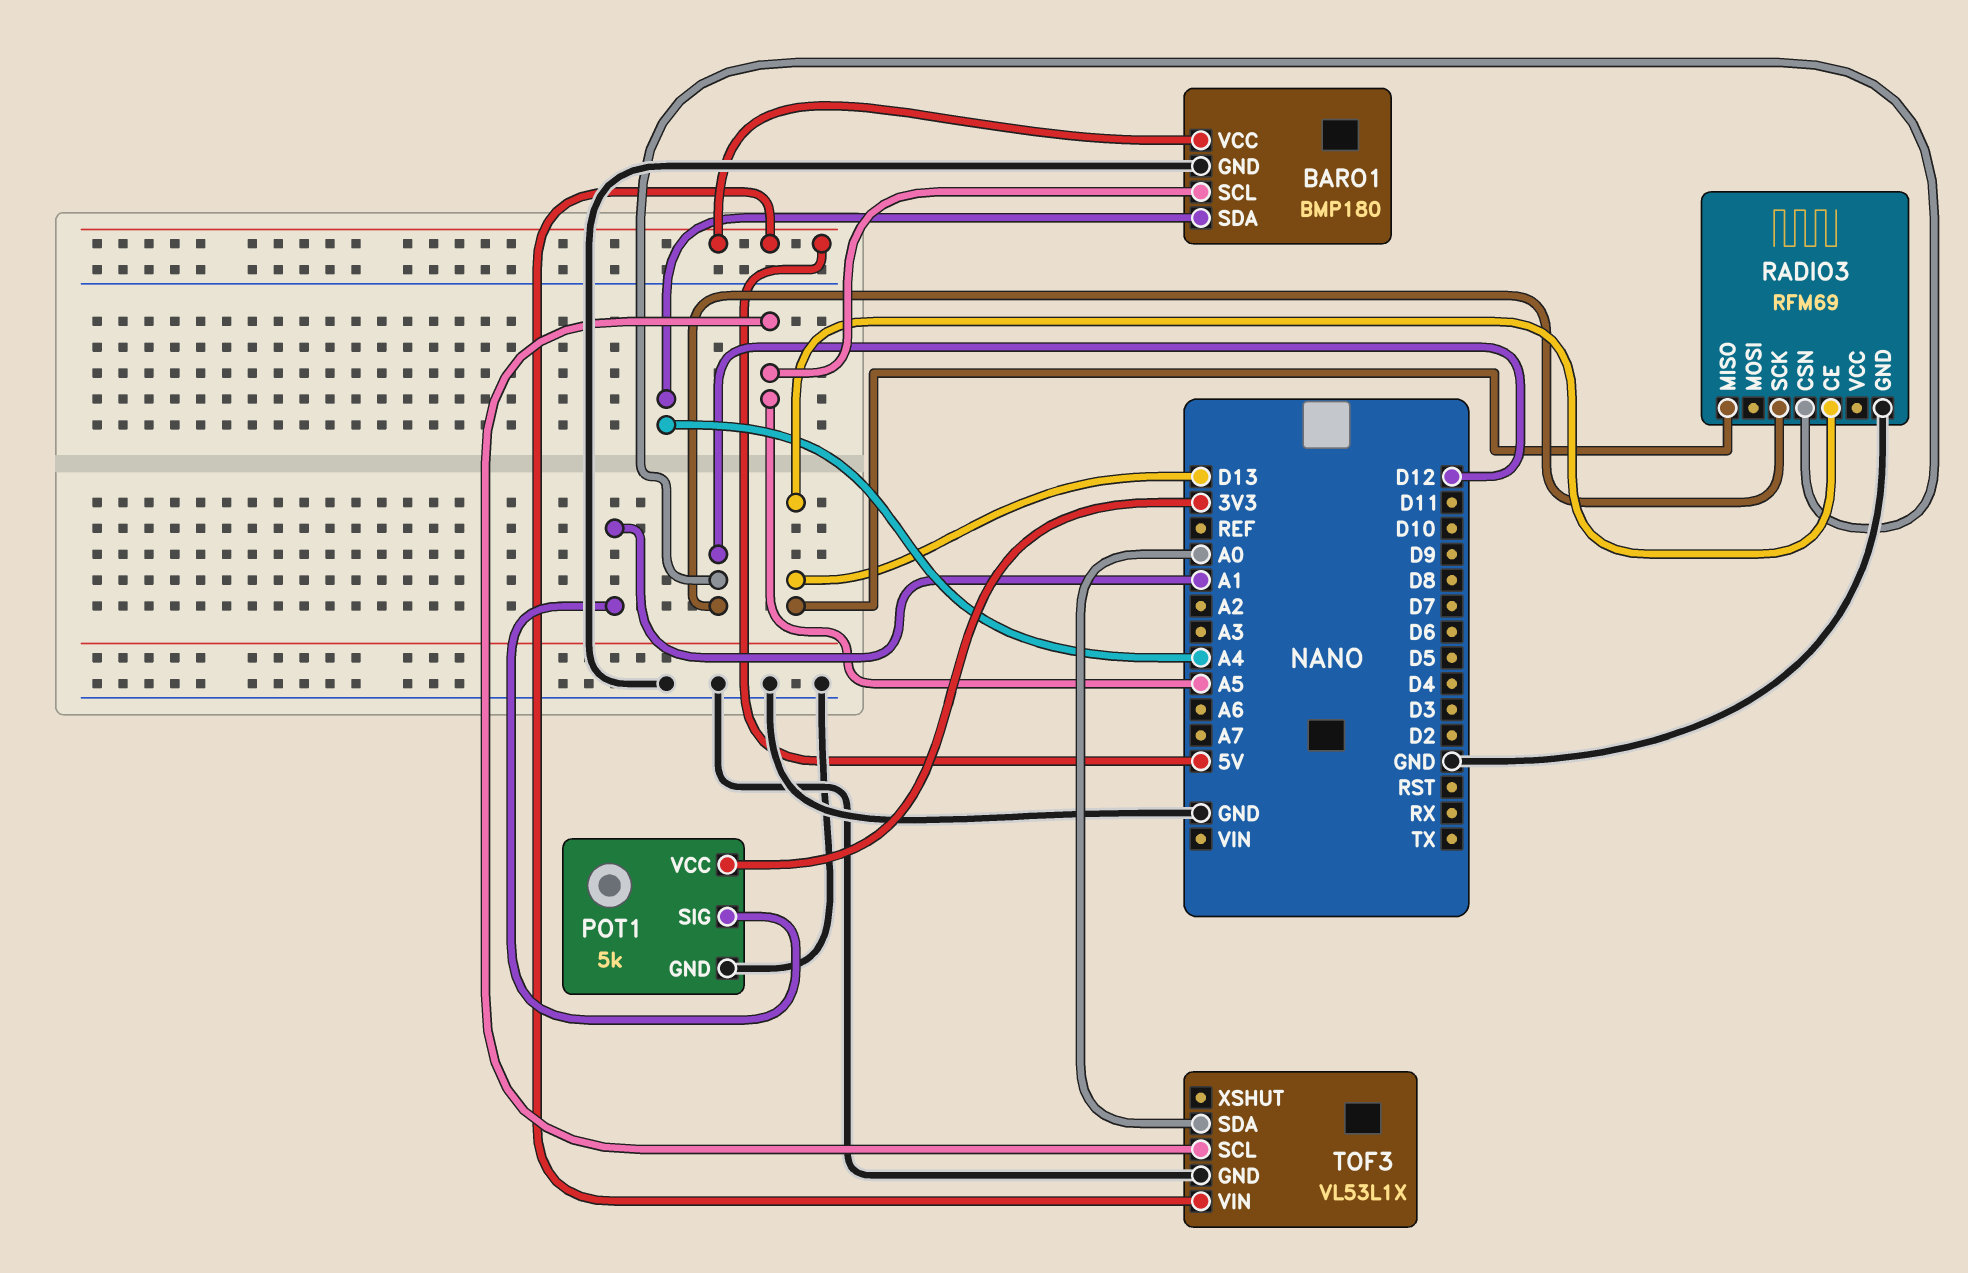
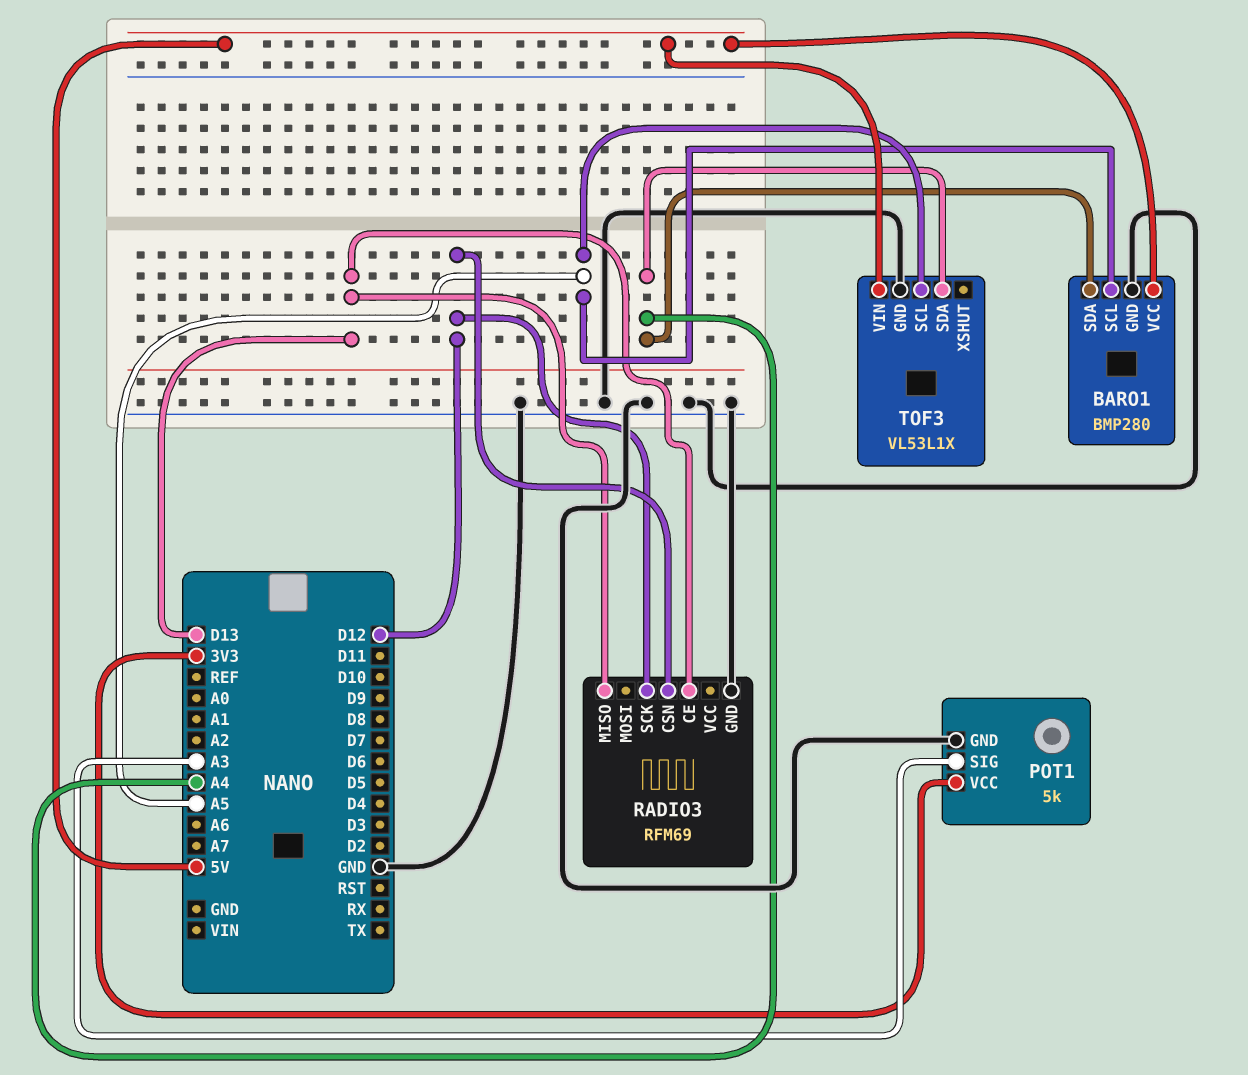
BARO1: BMP180 -> BMP280
POT1 pin SIG: A1 -> A3
TOF3 pin SDA: A0 -> A4

